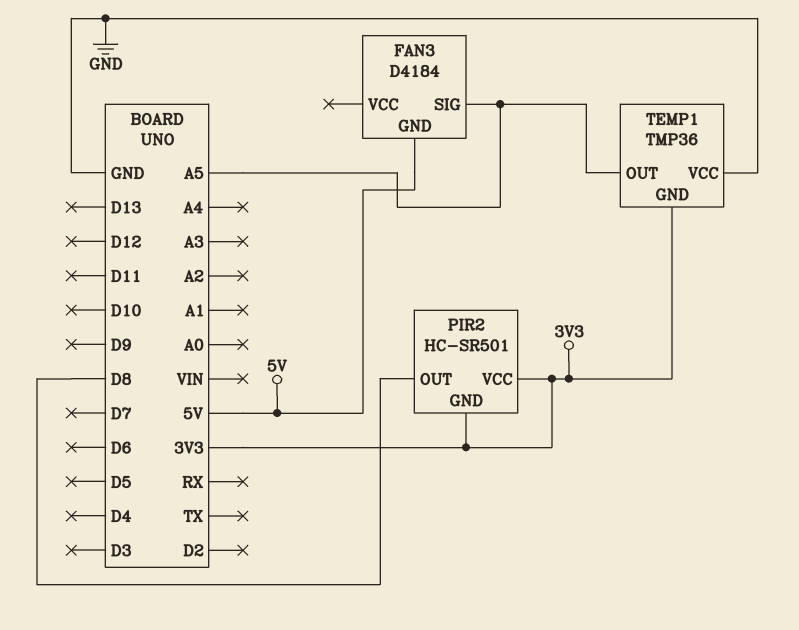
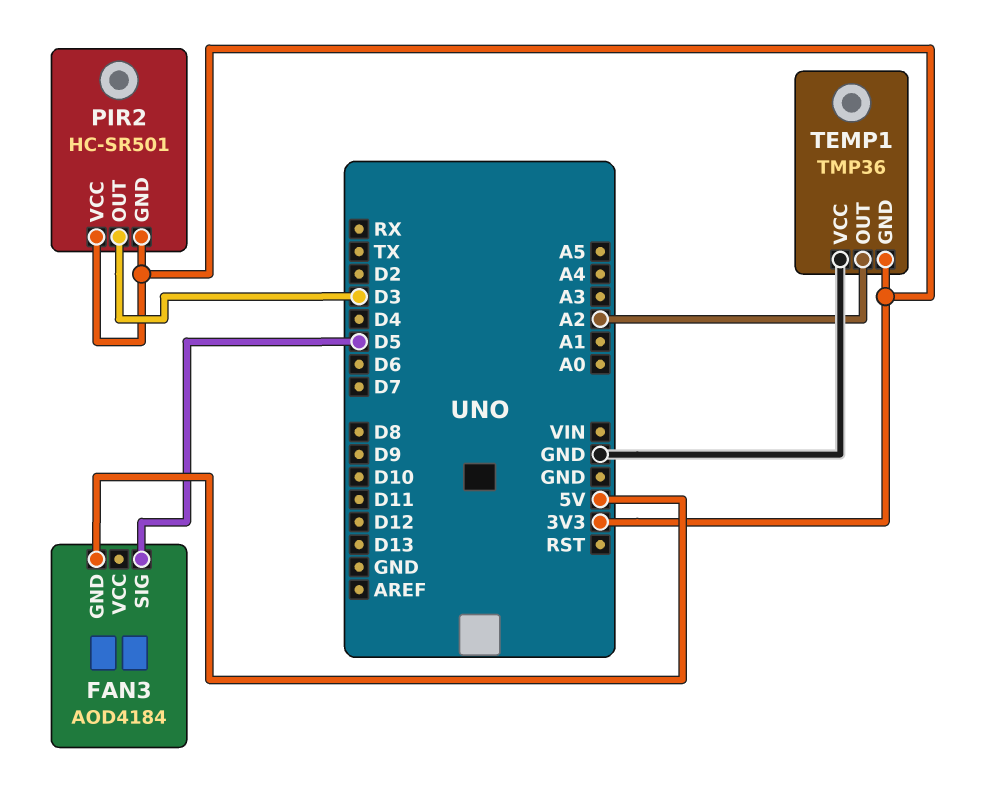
FAN3: D4184 -> AOD4184
FAN3 pin SIG: A5 -> D5
PIR2 pin OUT: D8 -> D3
TEMP1 pin OUT: A5 -> A2

